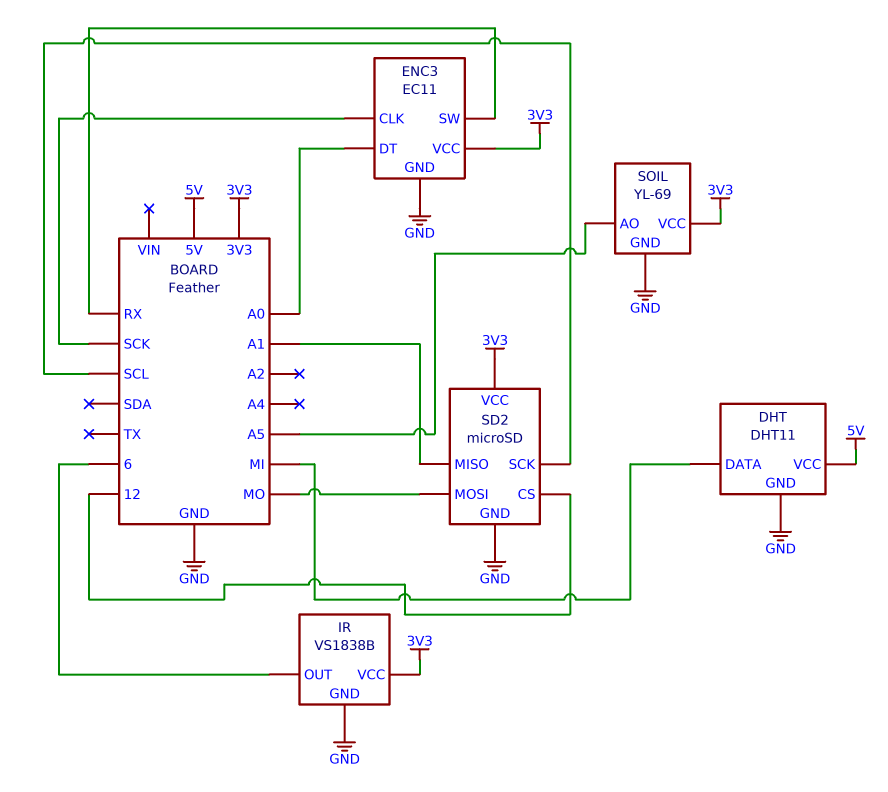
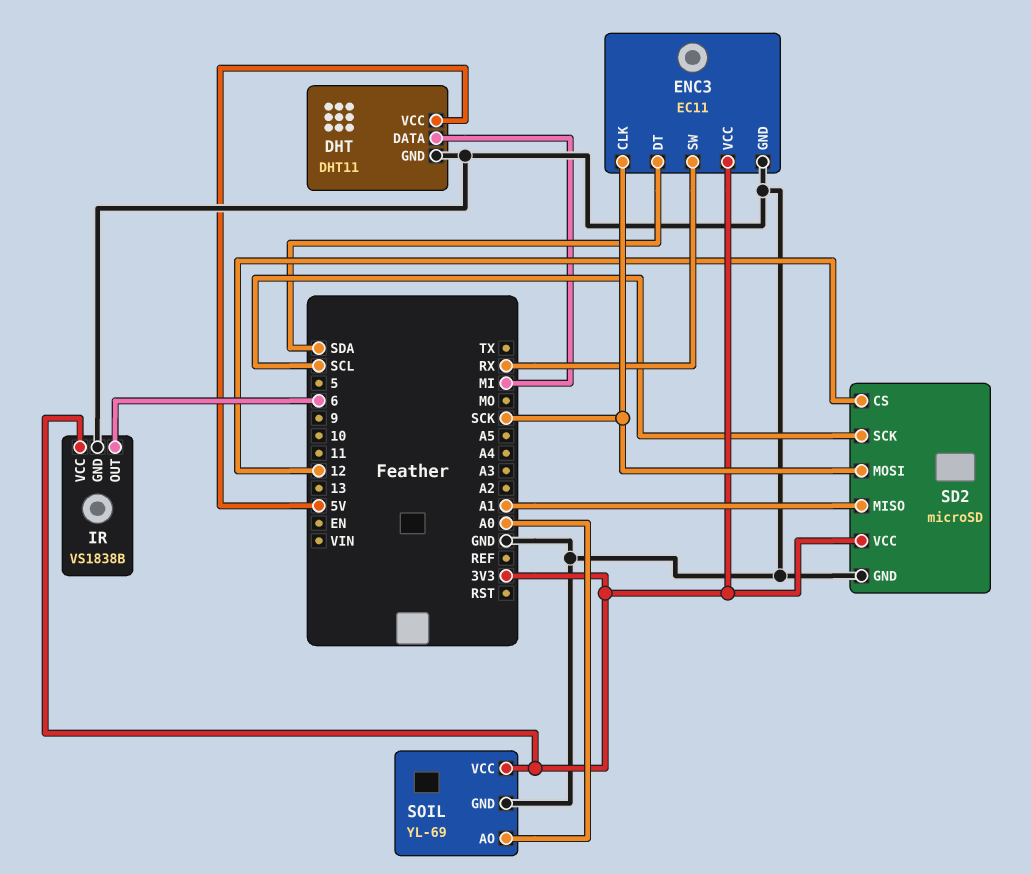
ENC3 pin DT: A0 -> SDA
SD2 pin MOSI: MO -> SCK
SOIL pin AO: A5 -> A0

